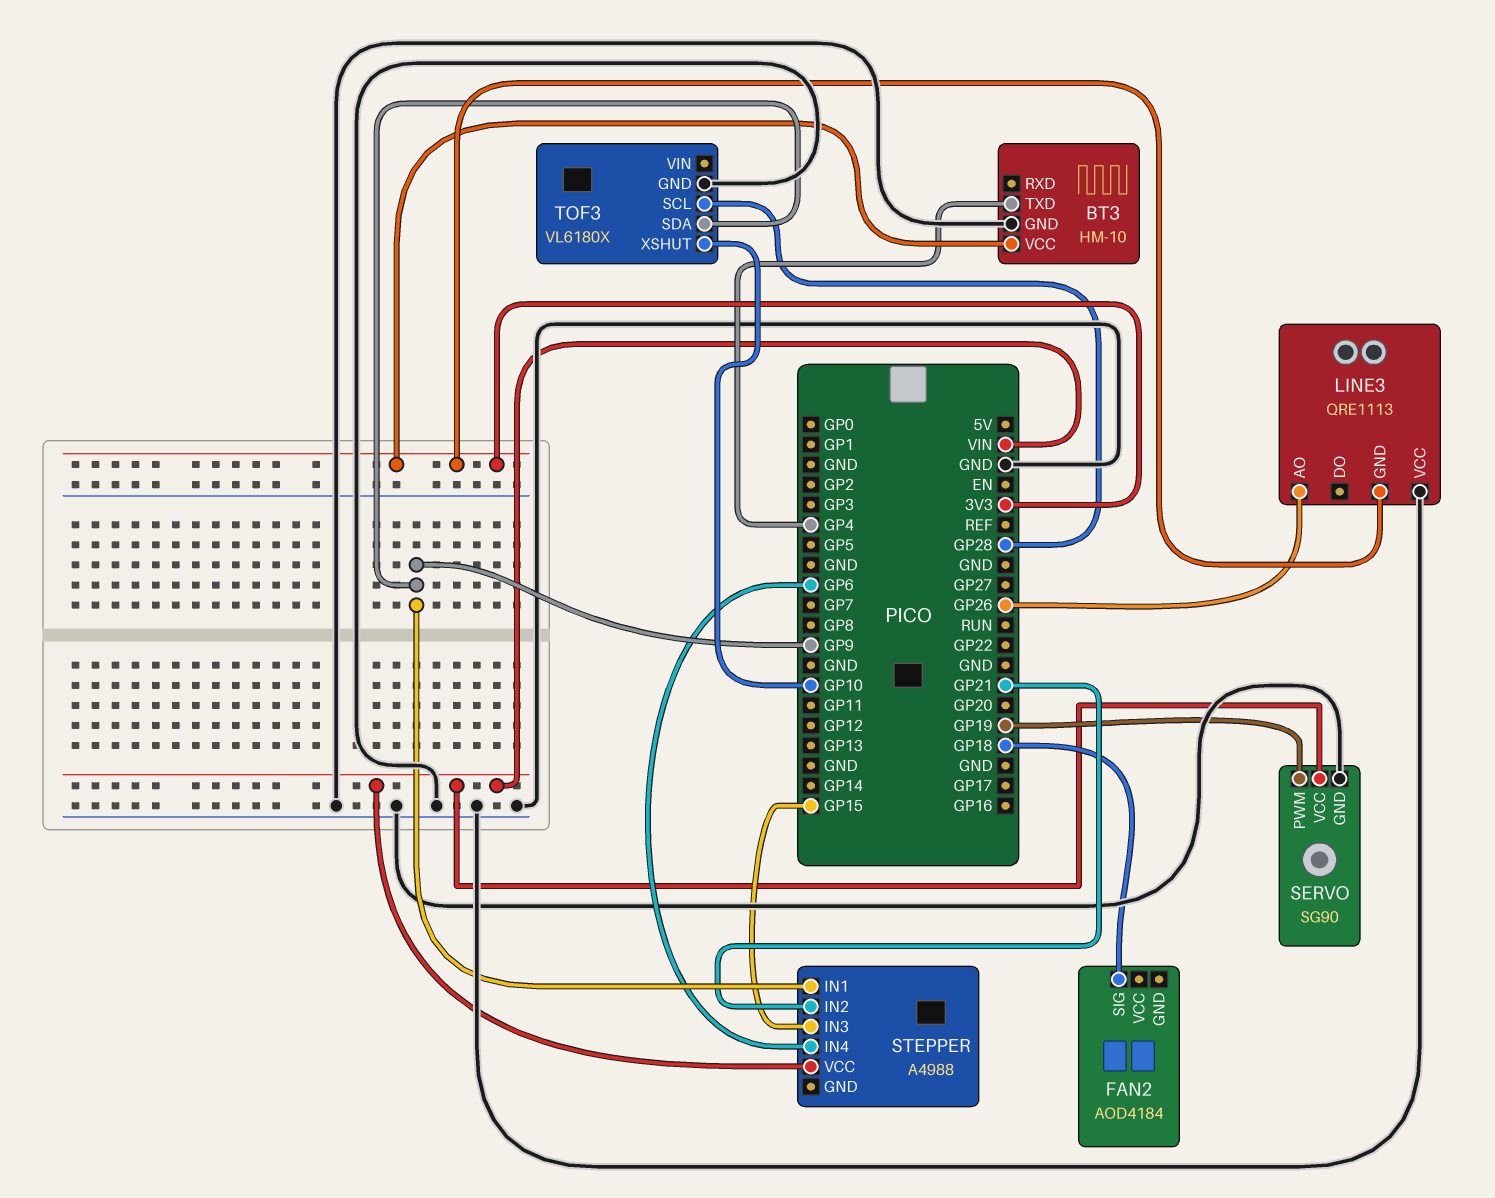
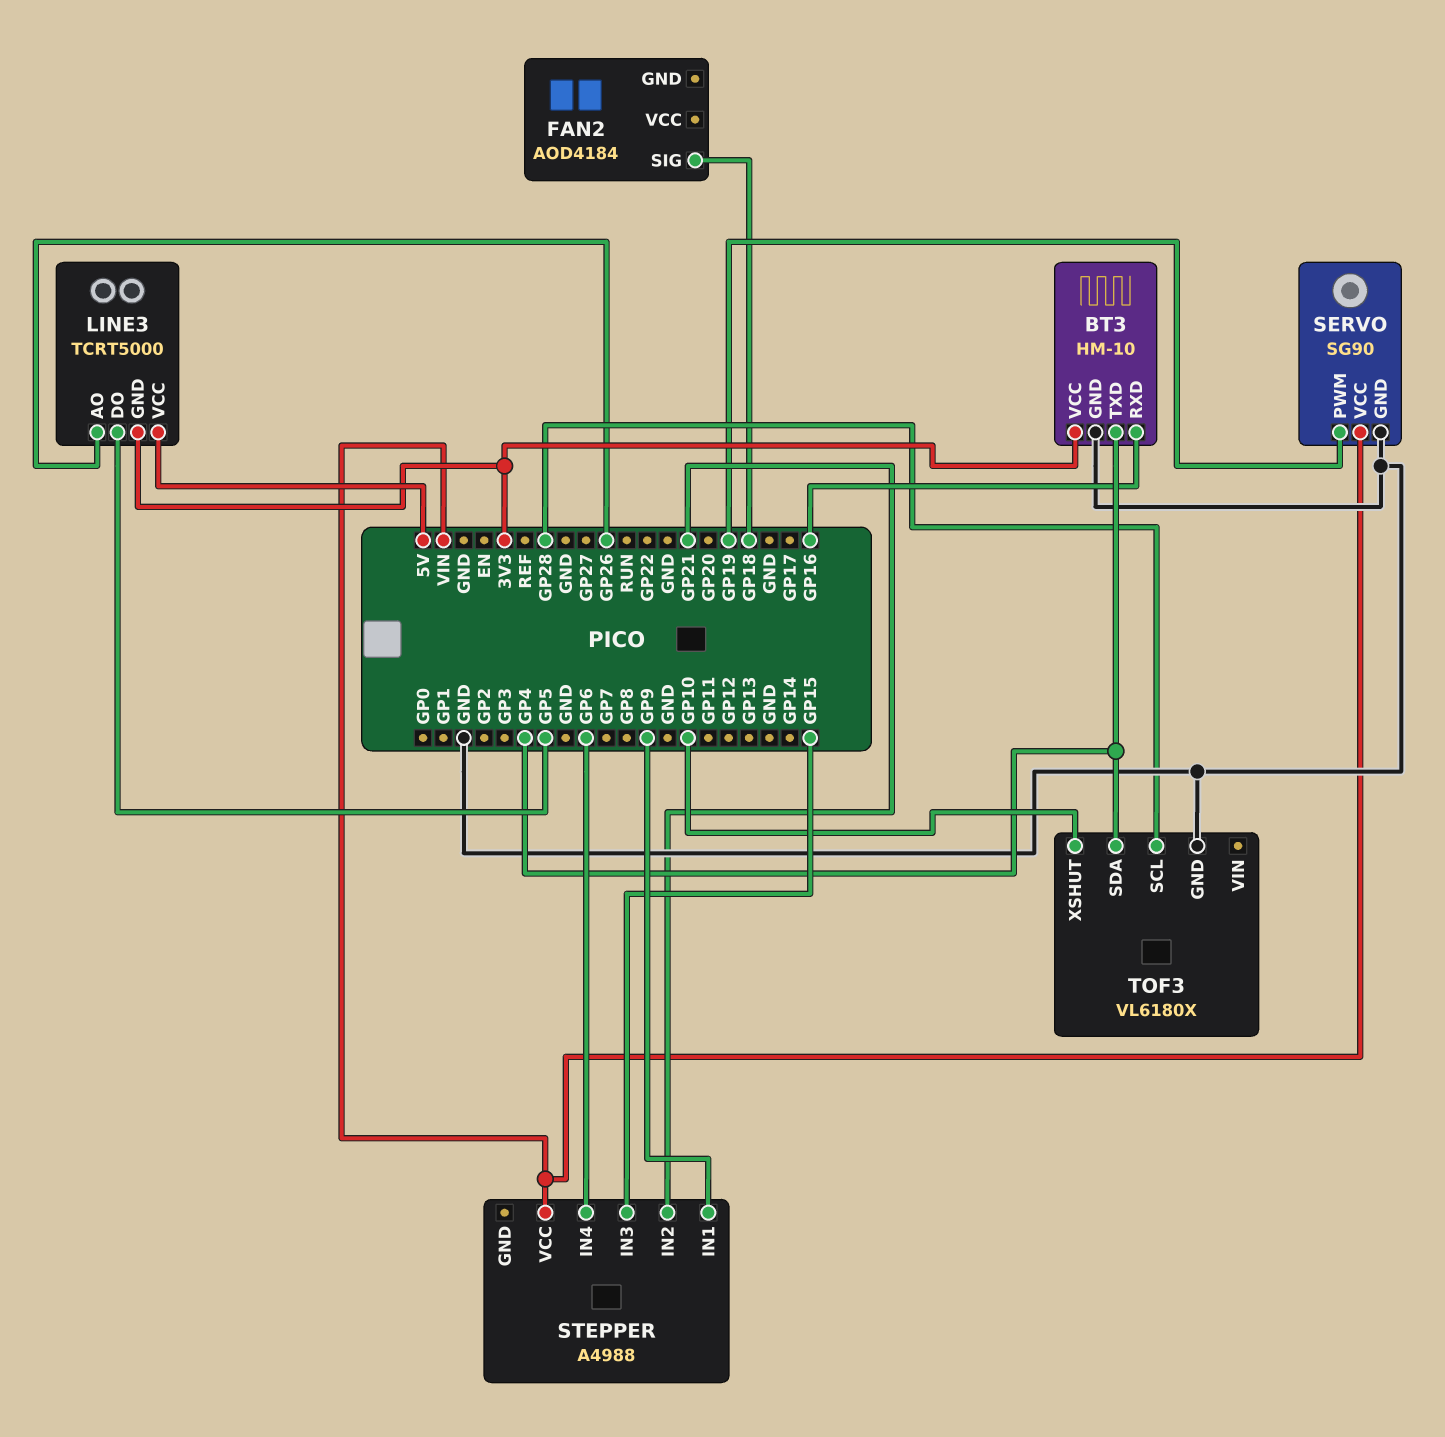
BT3 pin RXD: none -> GP16
LINE3: QRE1113 -> TCRT5000
LINE3 pin DO: none -> GP5
LINE3 pin VCC: GND -> 5V
TOF3 pin SDA: GP9 -> GP4

